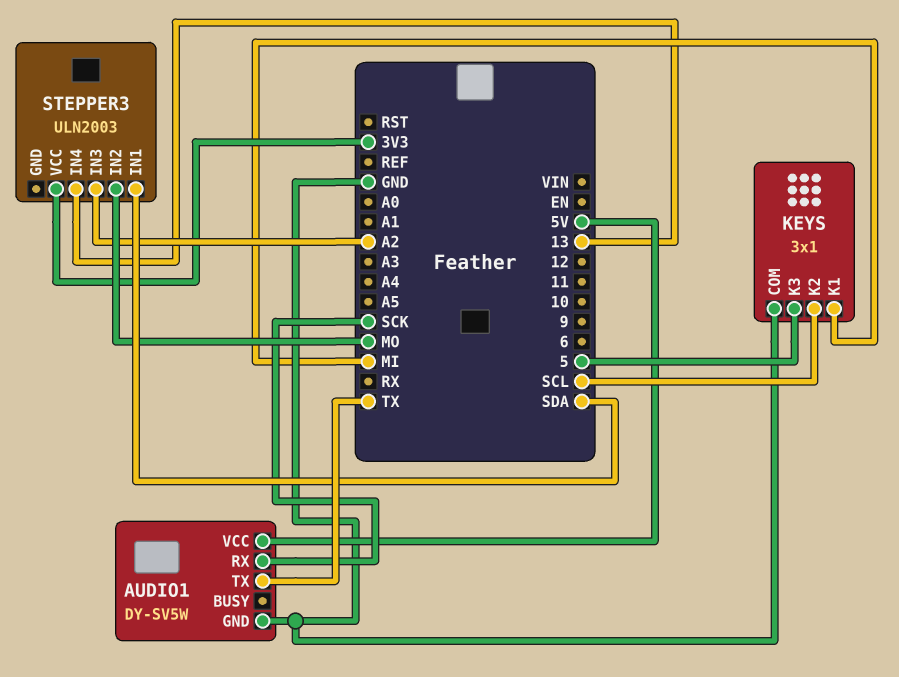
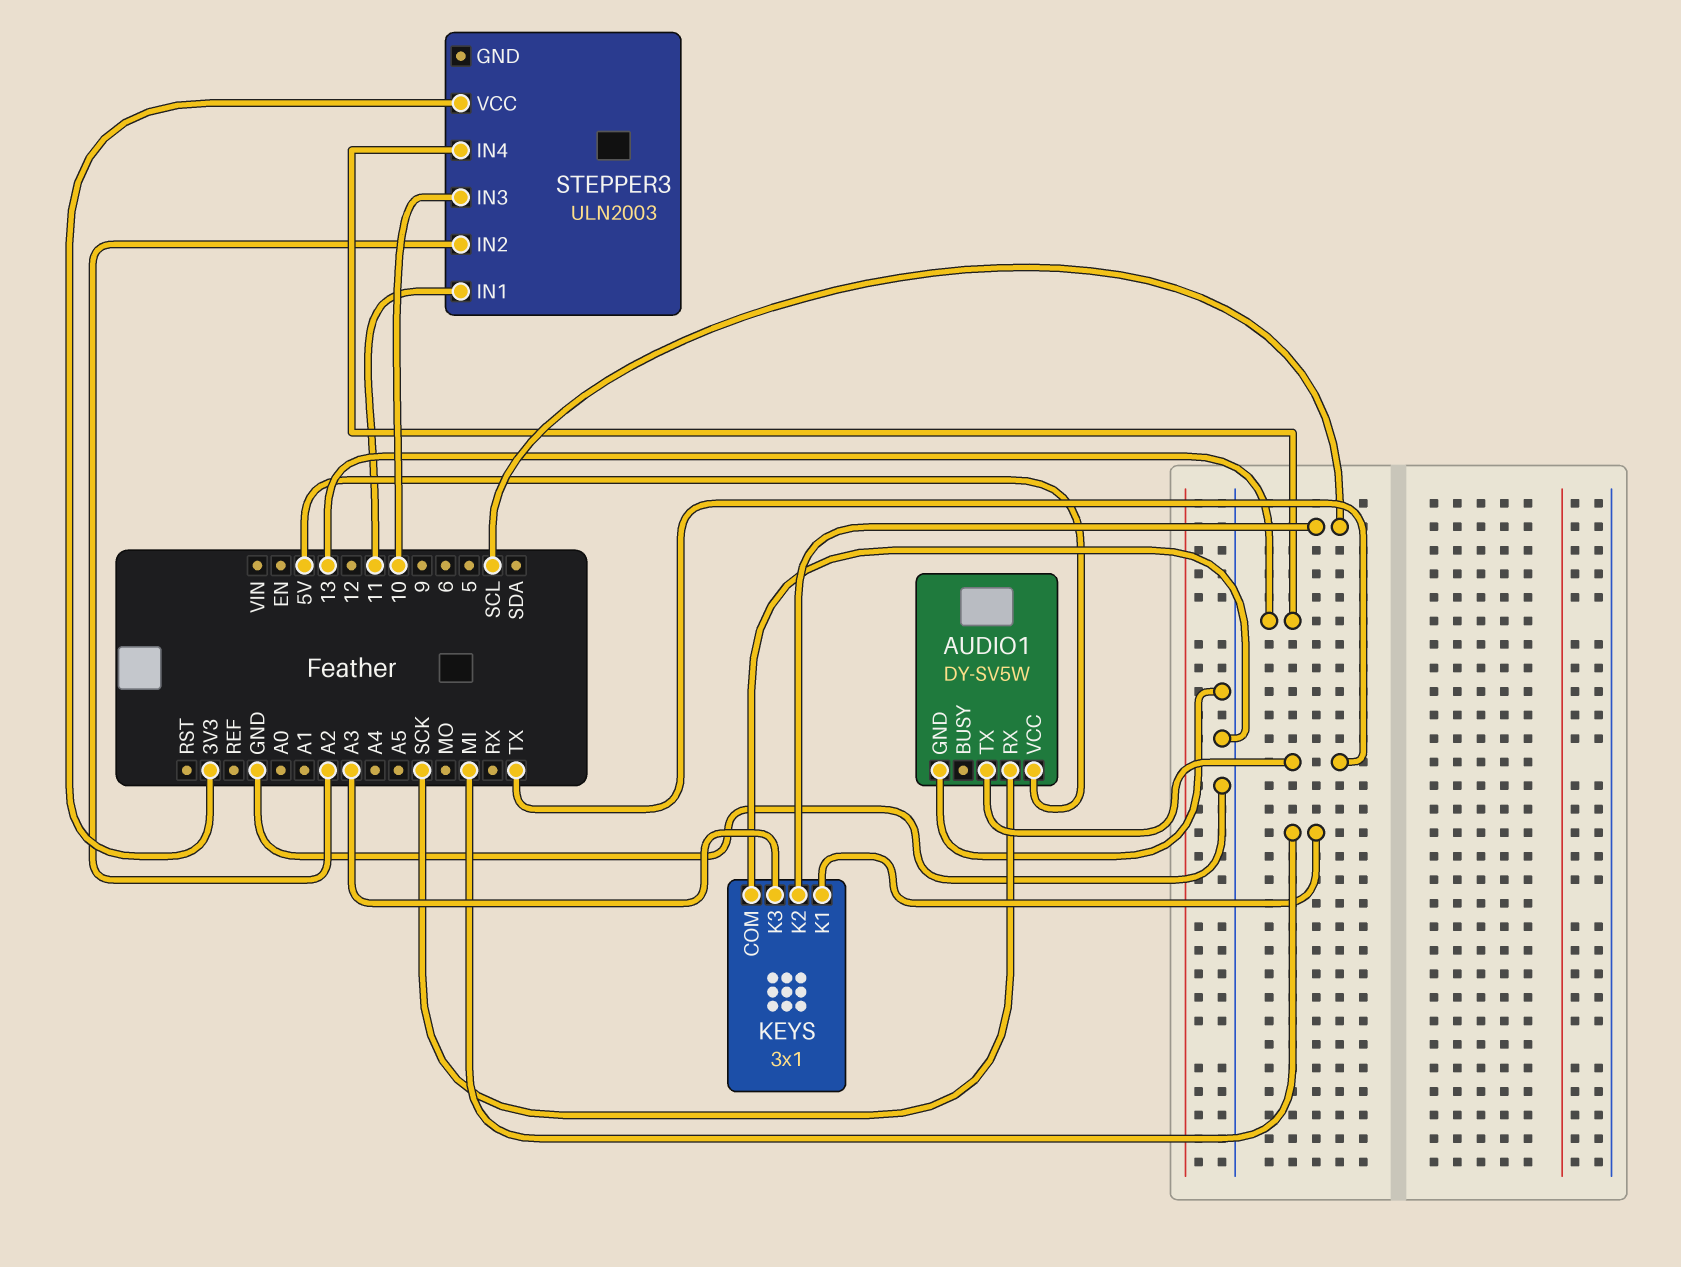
KEYS pin K3: 5 -> A3
STEPPER3 pin IN1: SDA -> 11
STEPPER3 pin IN2: MO -> A2
STEPPER3 pin IN3: A2 -> 10

